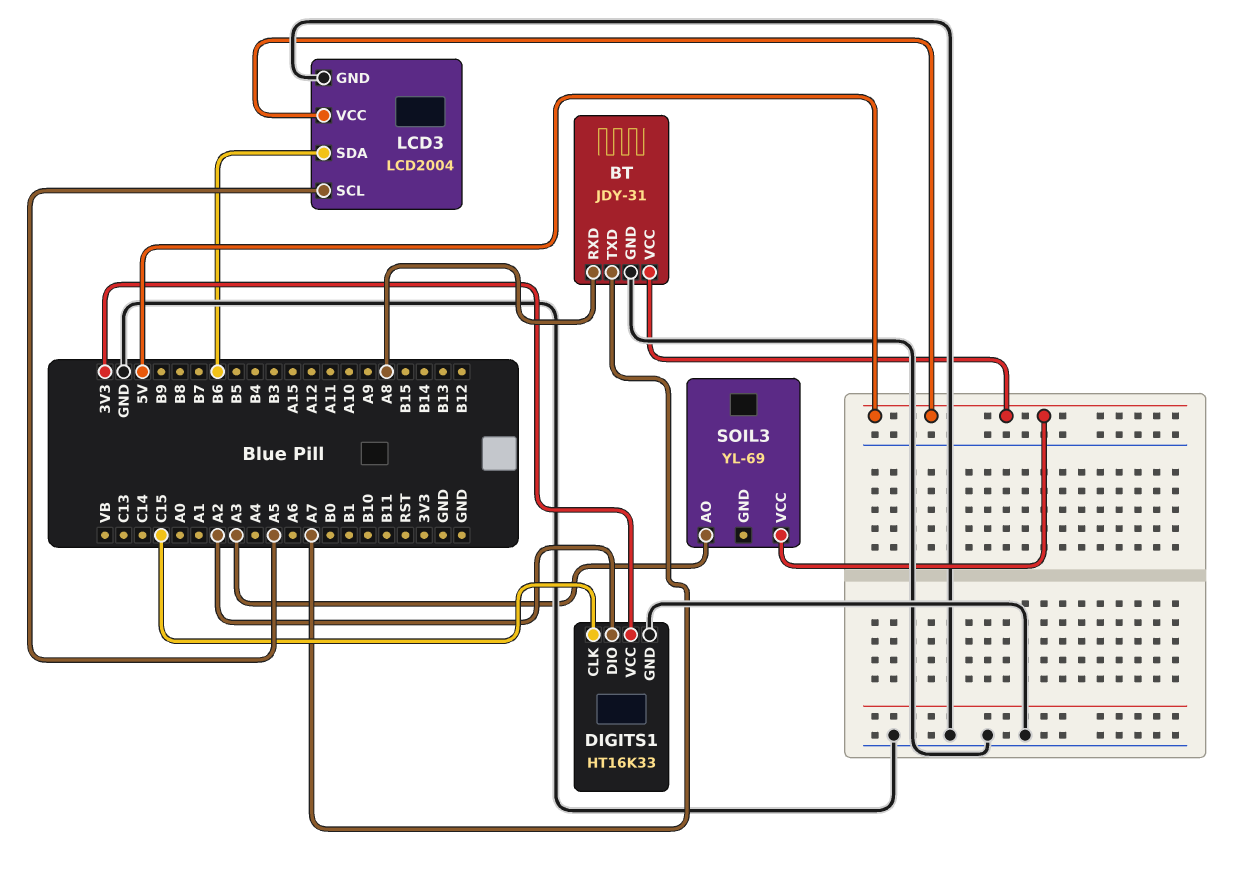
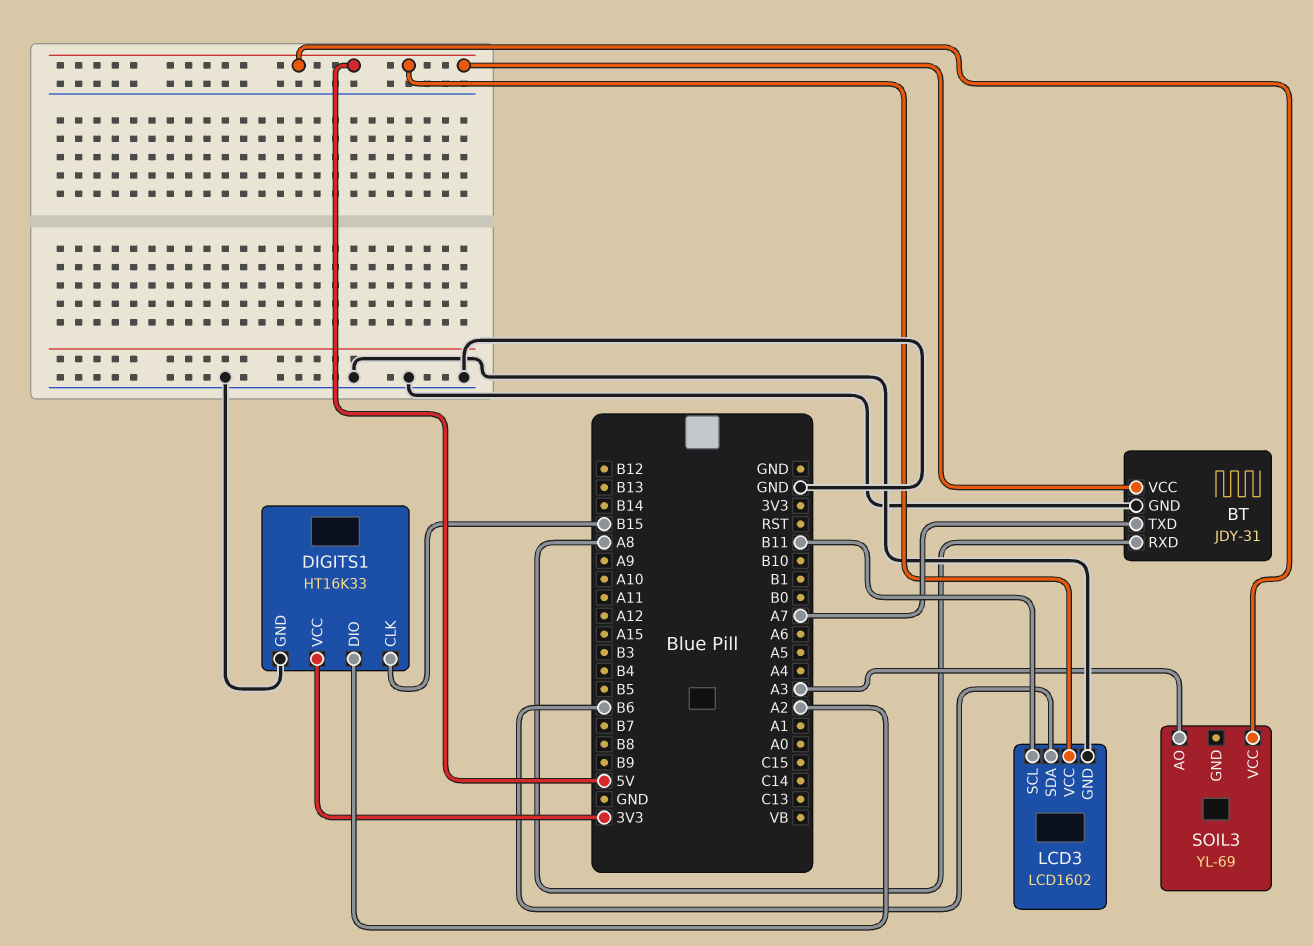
DIGITS1 pin CLK: C15 -> B15
LCD3: LCD2004 -> LCD1602
LCD3 pin SCL: A5 -> B11

